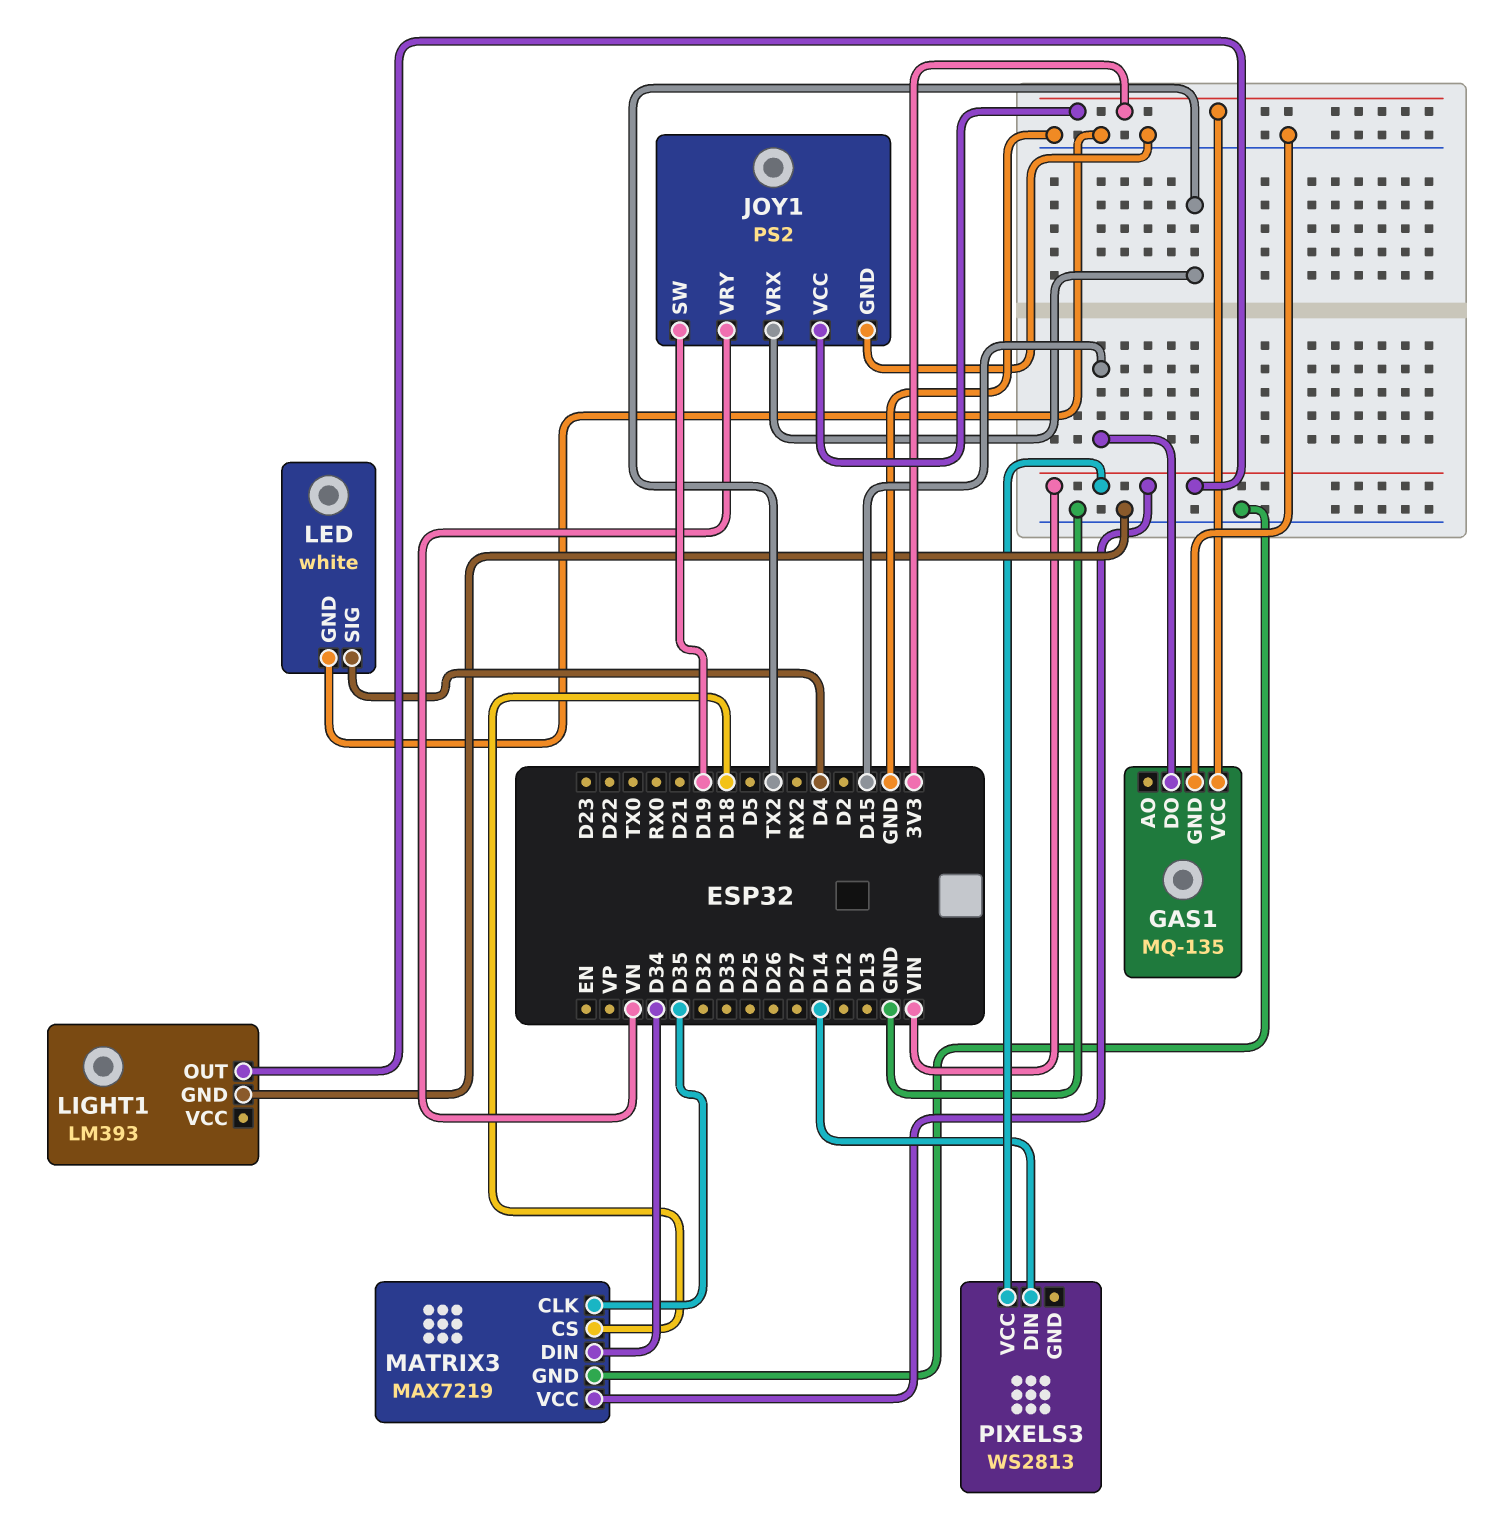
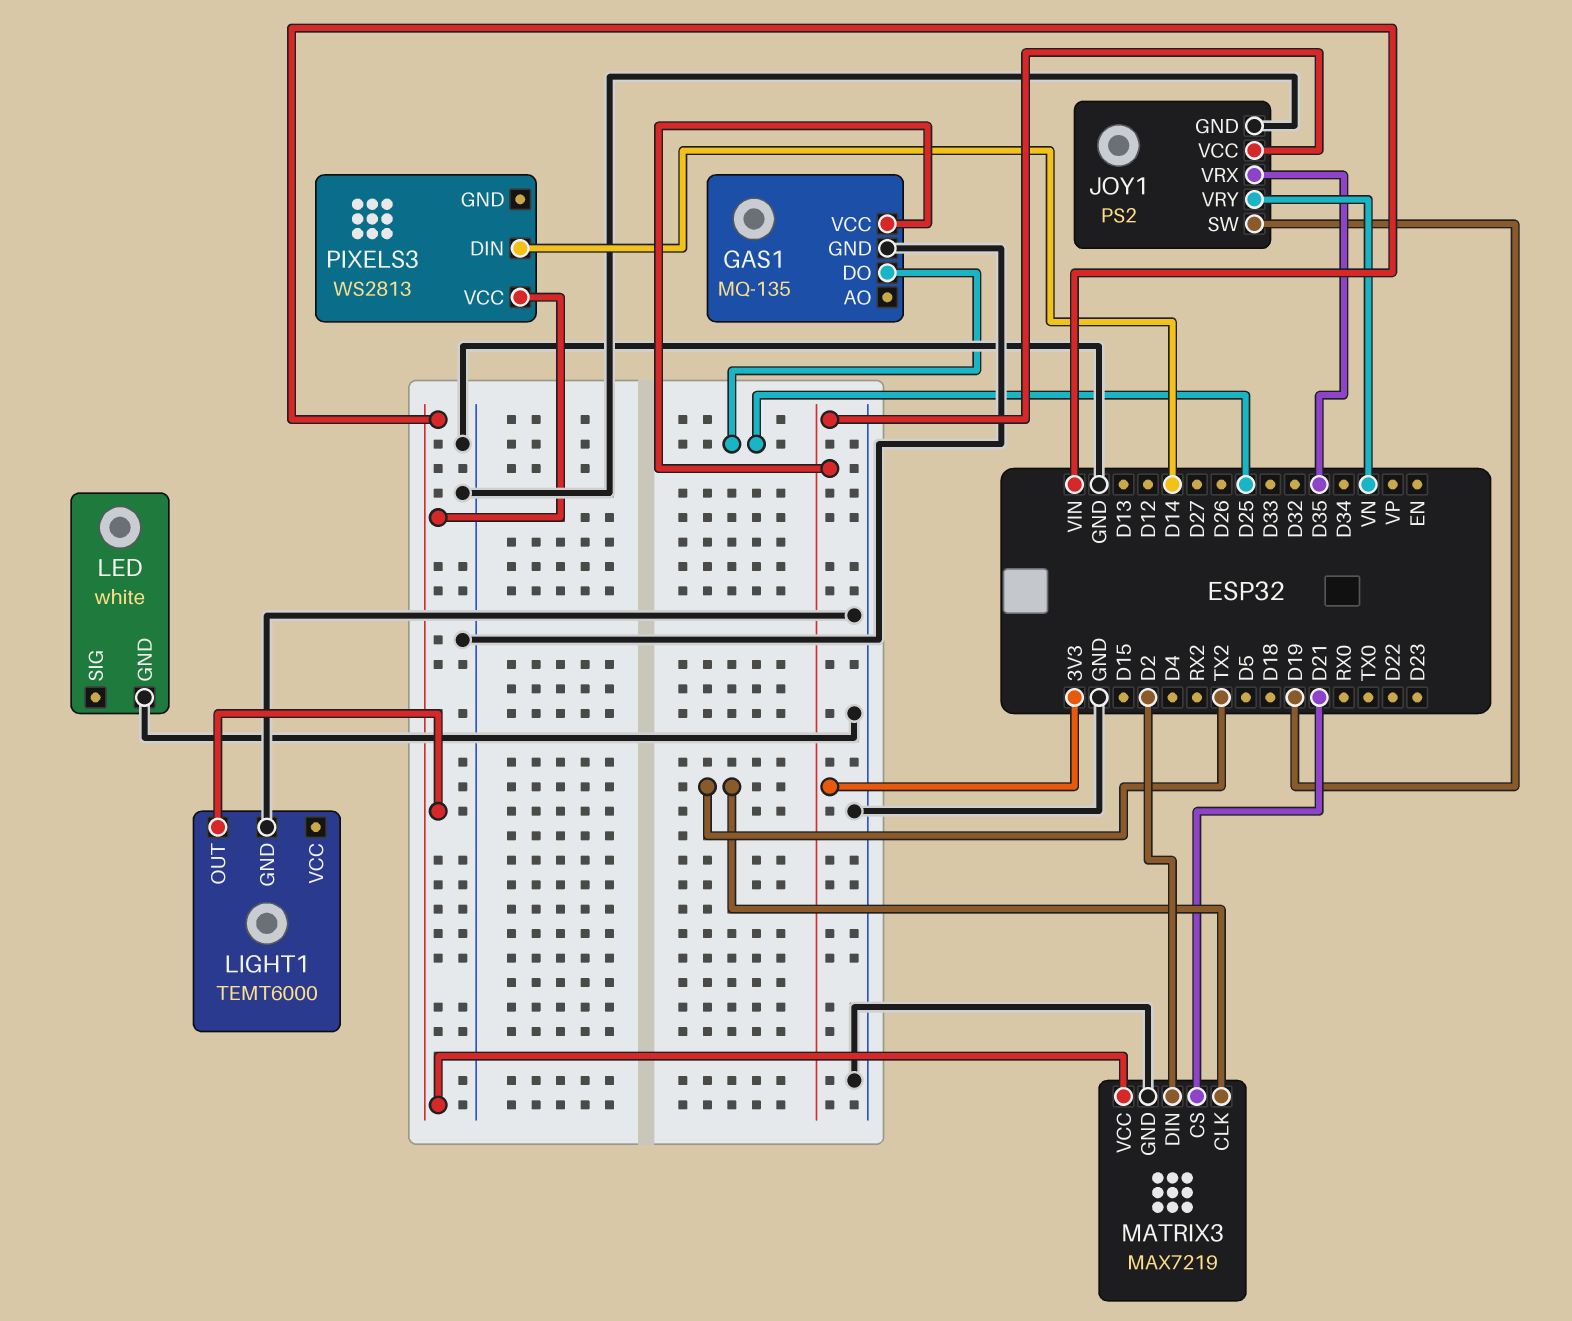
GAS1 pin DO: D15 -> D25
JOY1 pin VRX: TX2 -> D35
LED pin SIG: D4 -> none
LIGHT1: LM393 -> TEMT6000
MATRIX3 pin CLK: D35 -> TX2
MATRIX3 pin CS: D18 -> D21
MATRIX3 pin DIN: D34 -> D2

